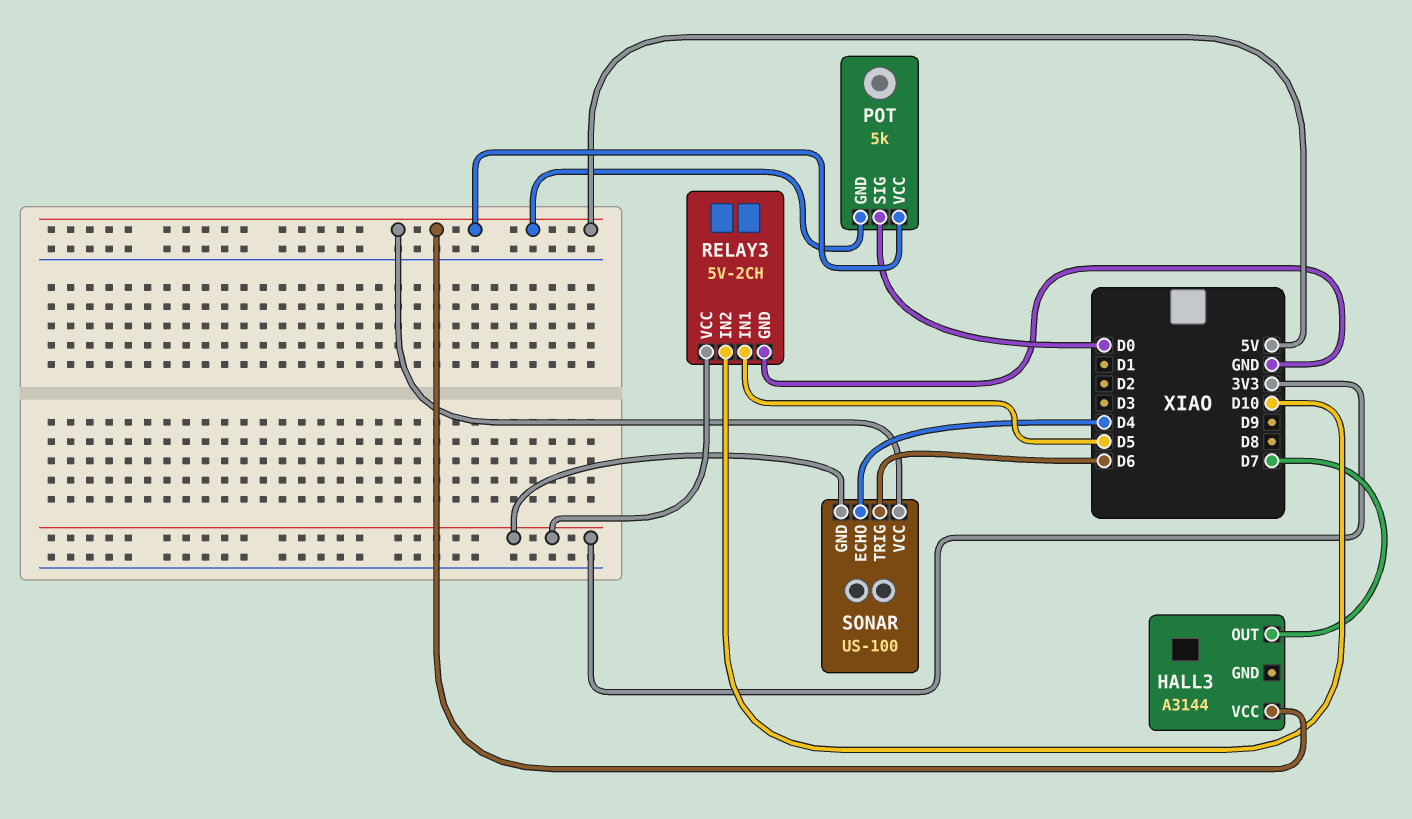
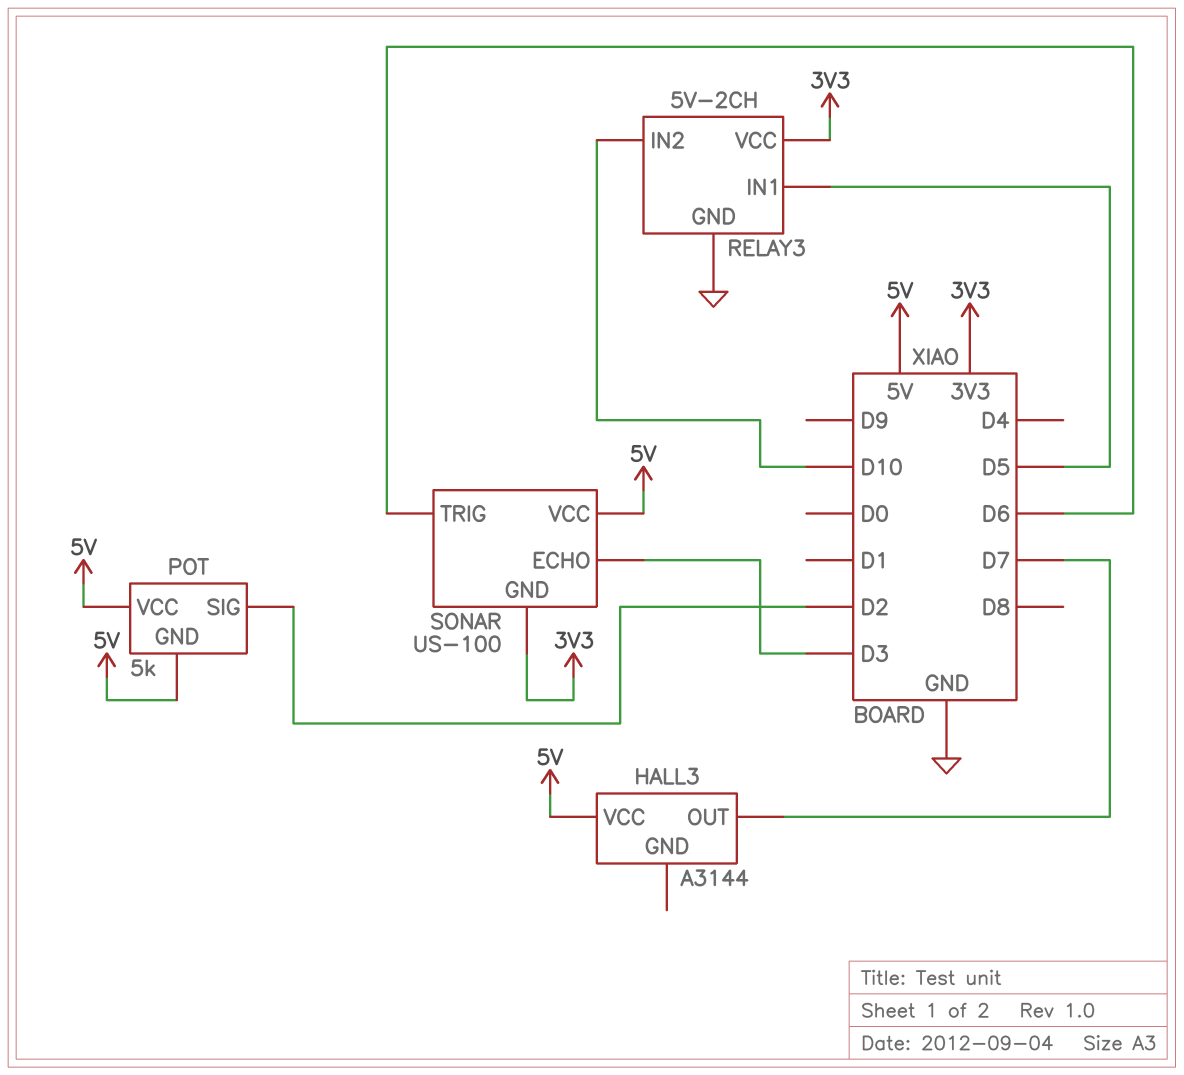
POT pin SIG: D0 -> D2
SONAR pin ECHO: D4 -> D3

